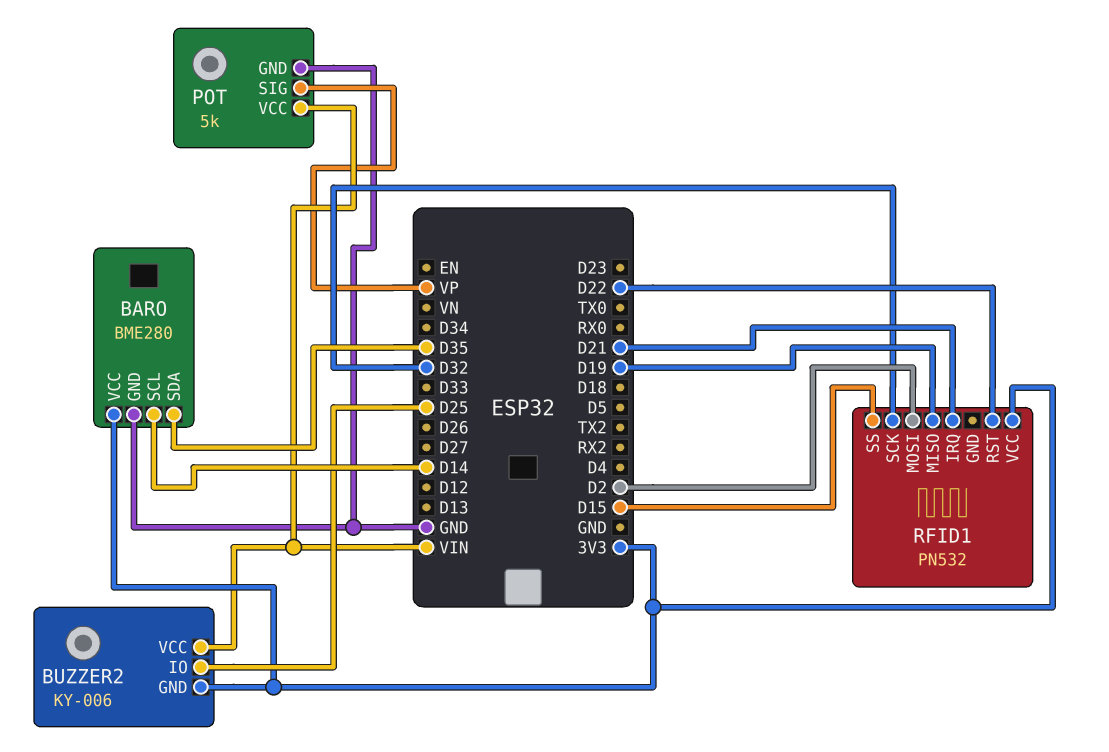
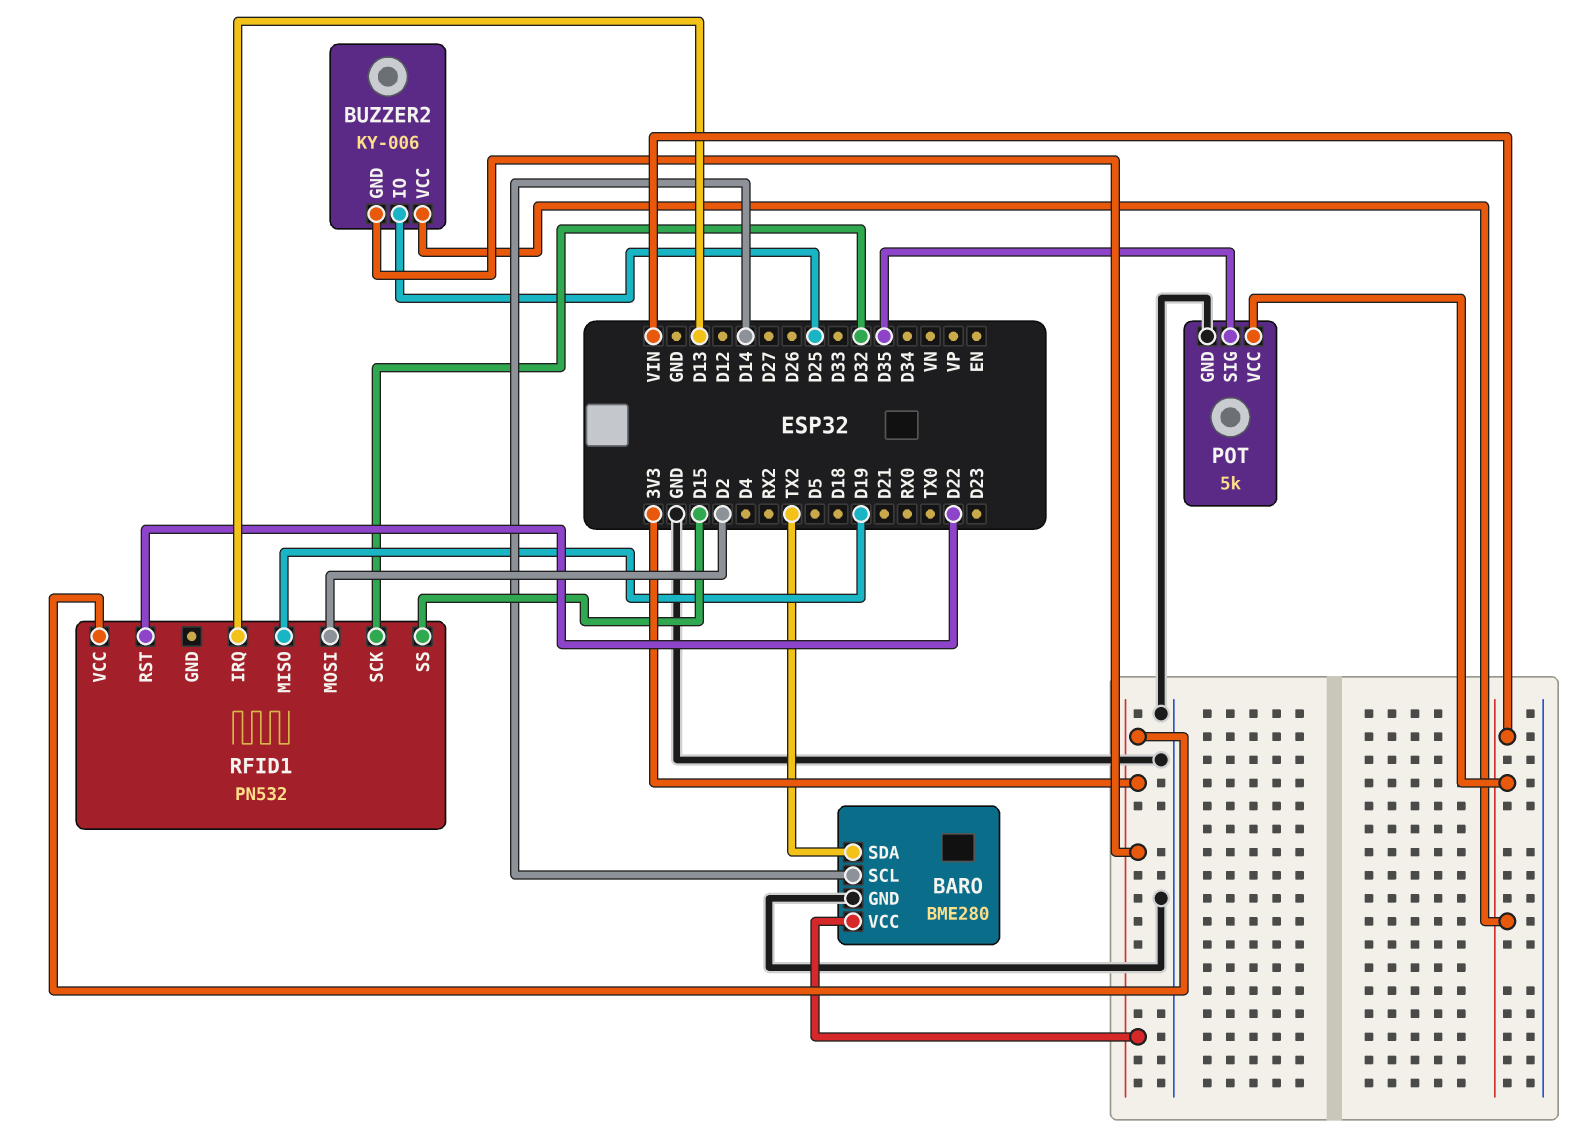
BARO pin SDA: D35 -> TX2
POT pin SIG: VP -> D35
RFID1 pin IRQ: D21 -> D13

